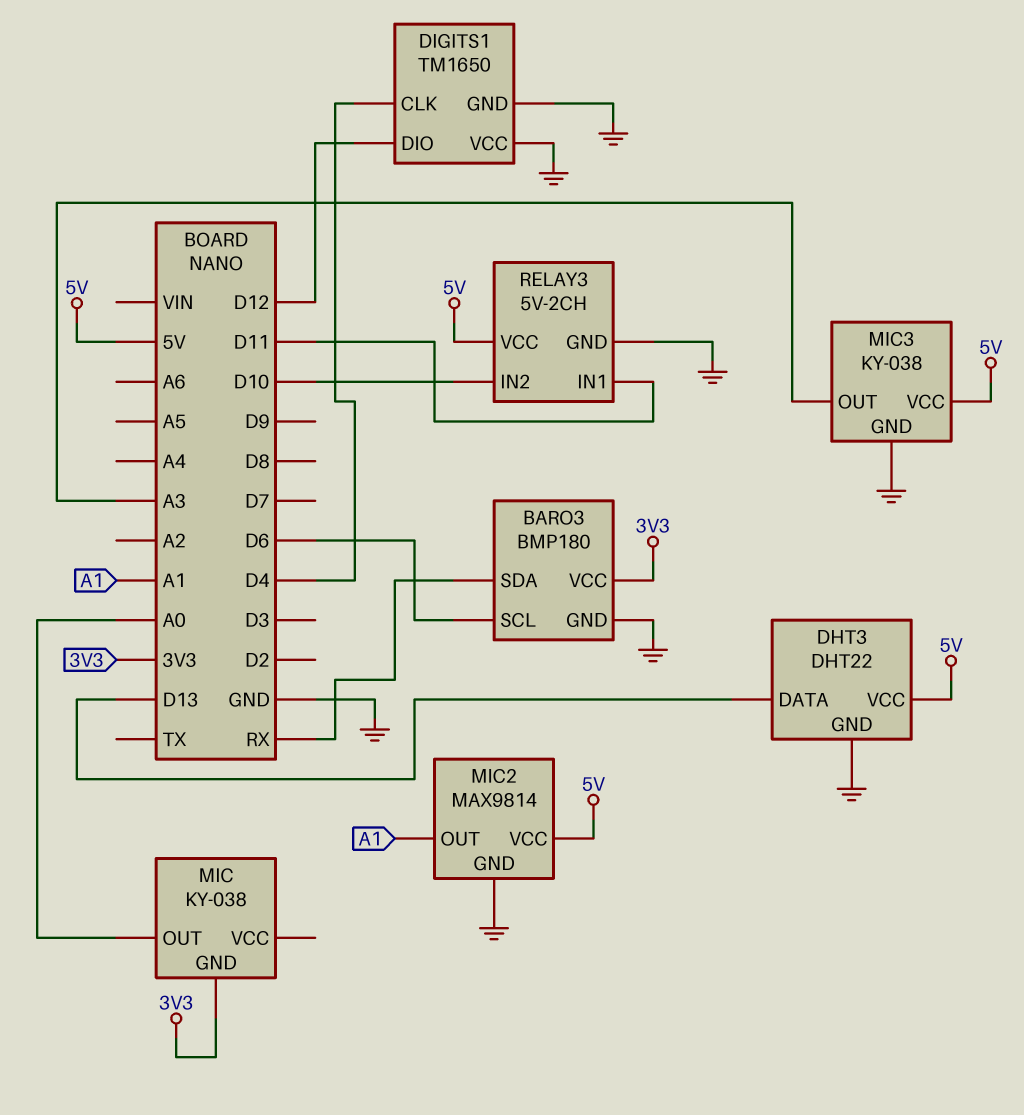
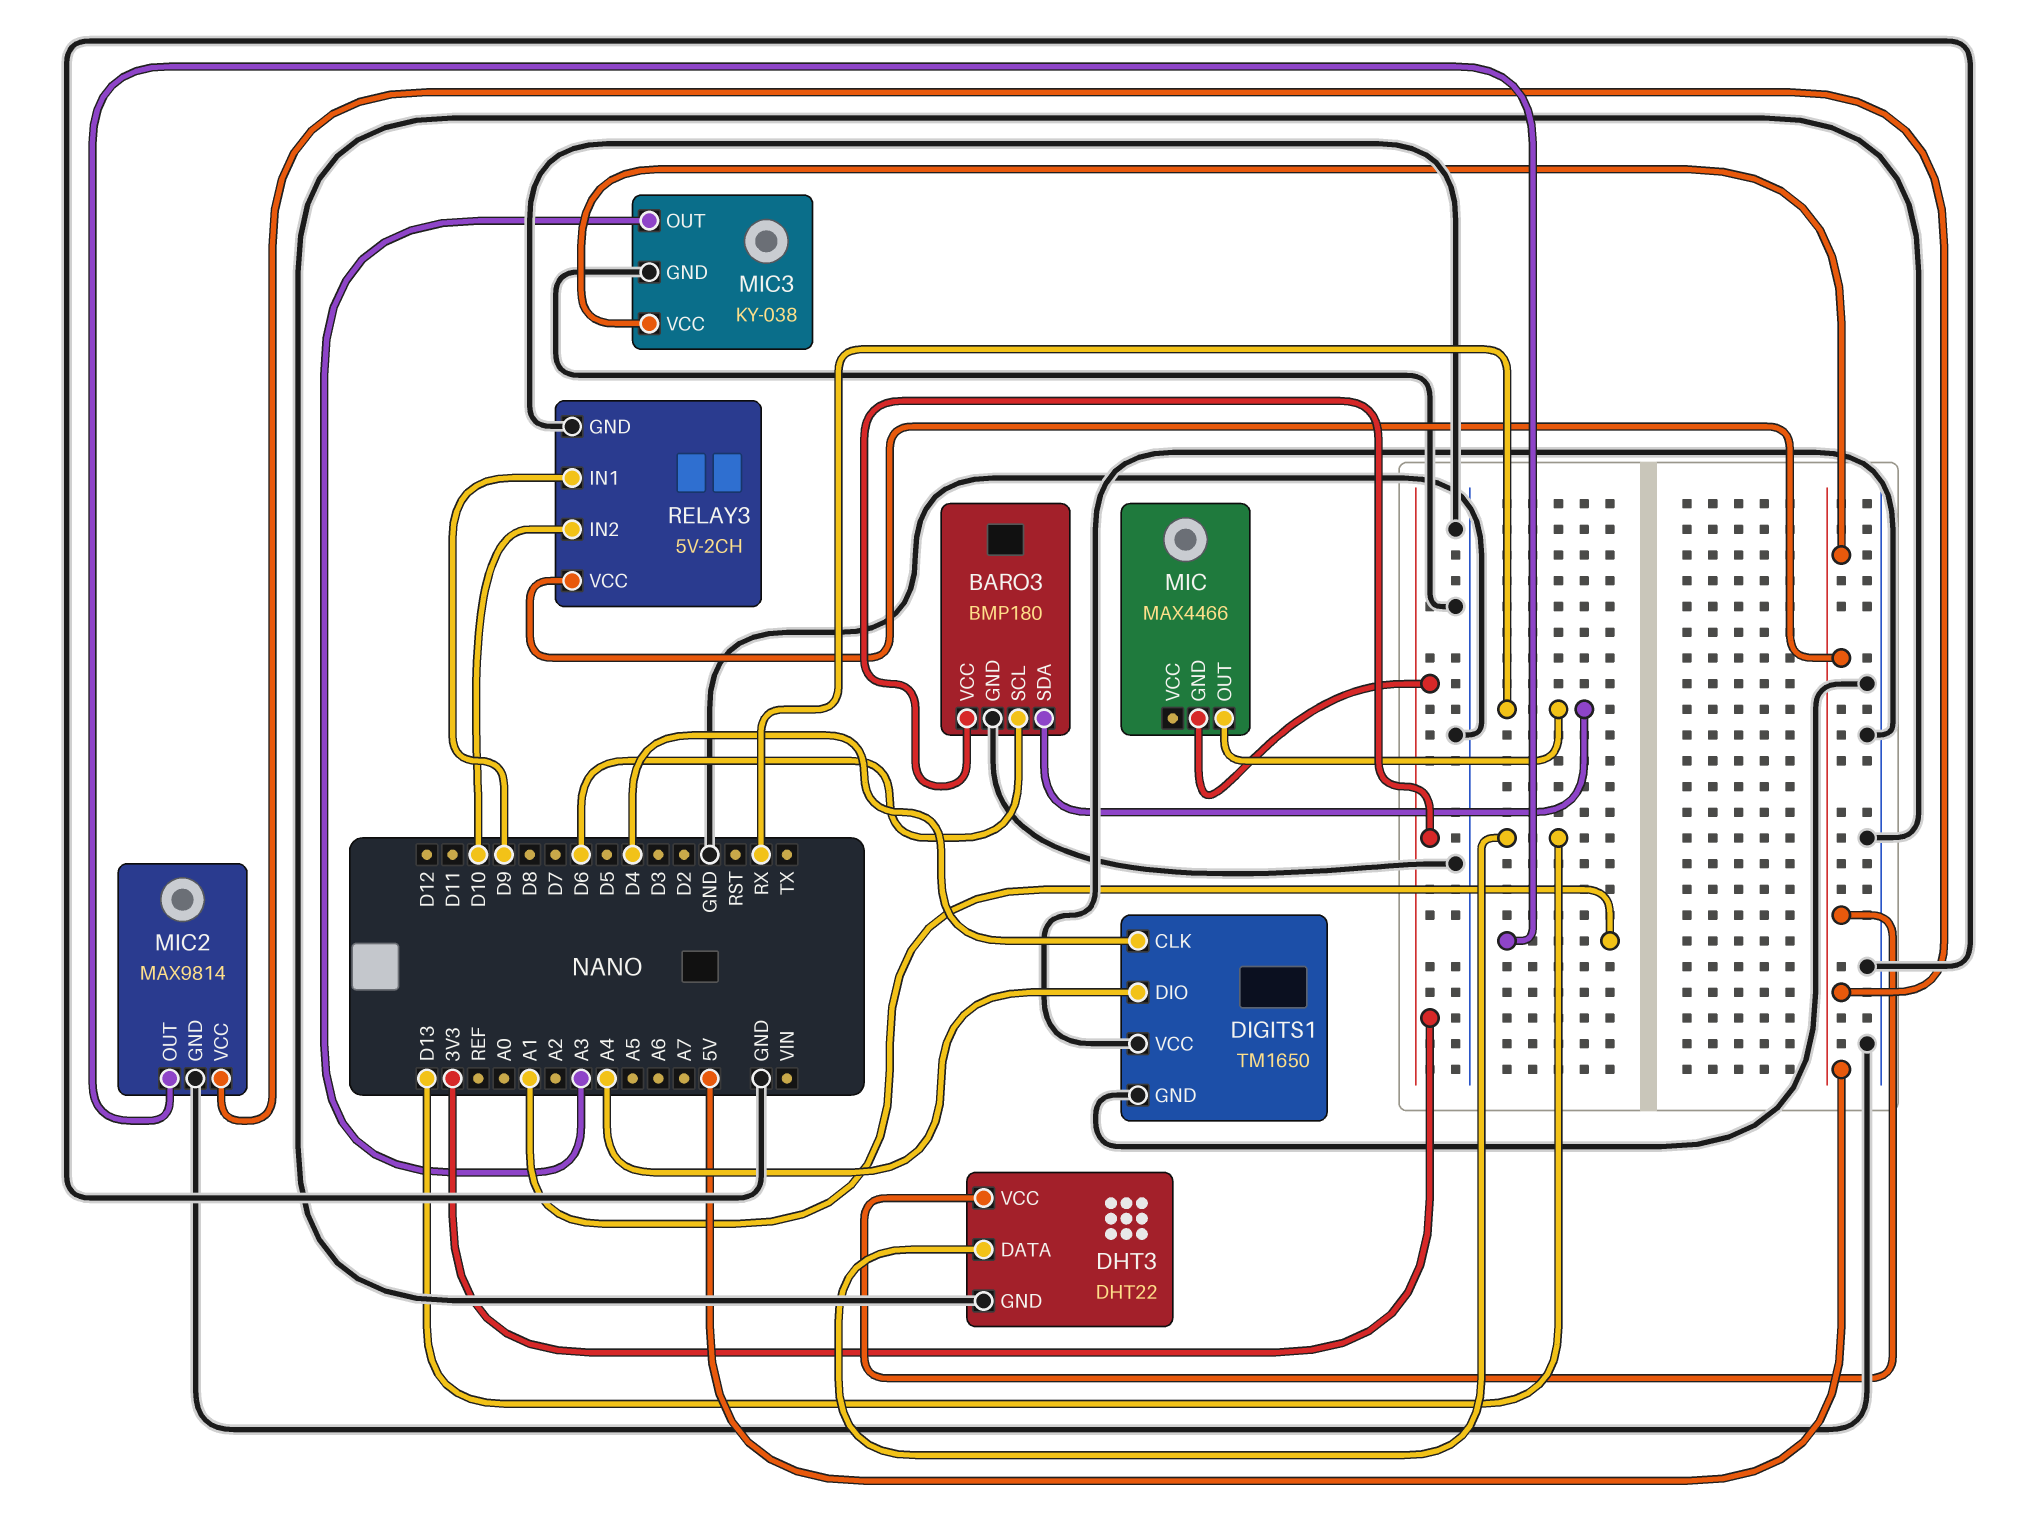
DIGITS1 pin DIO: D12 -> A4
MIC: KY-038 -> MAX4466
MIC pin OUT: A0 -> RX
RELAY3 pin IN1: D11 -> D9

